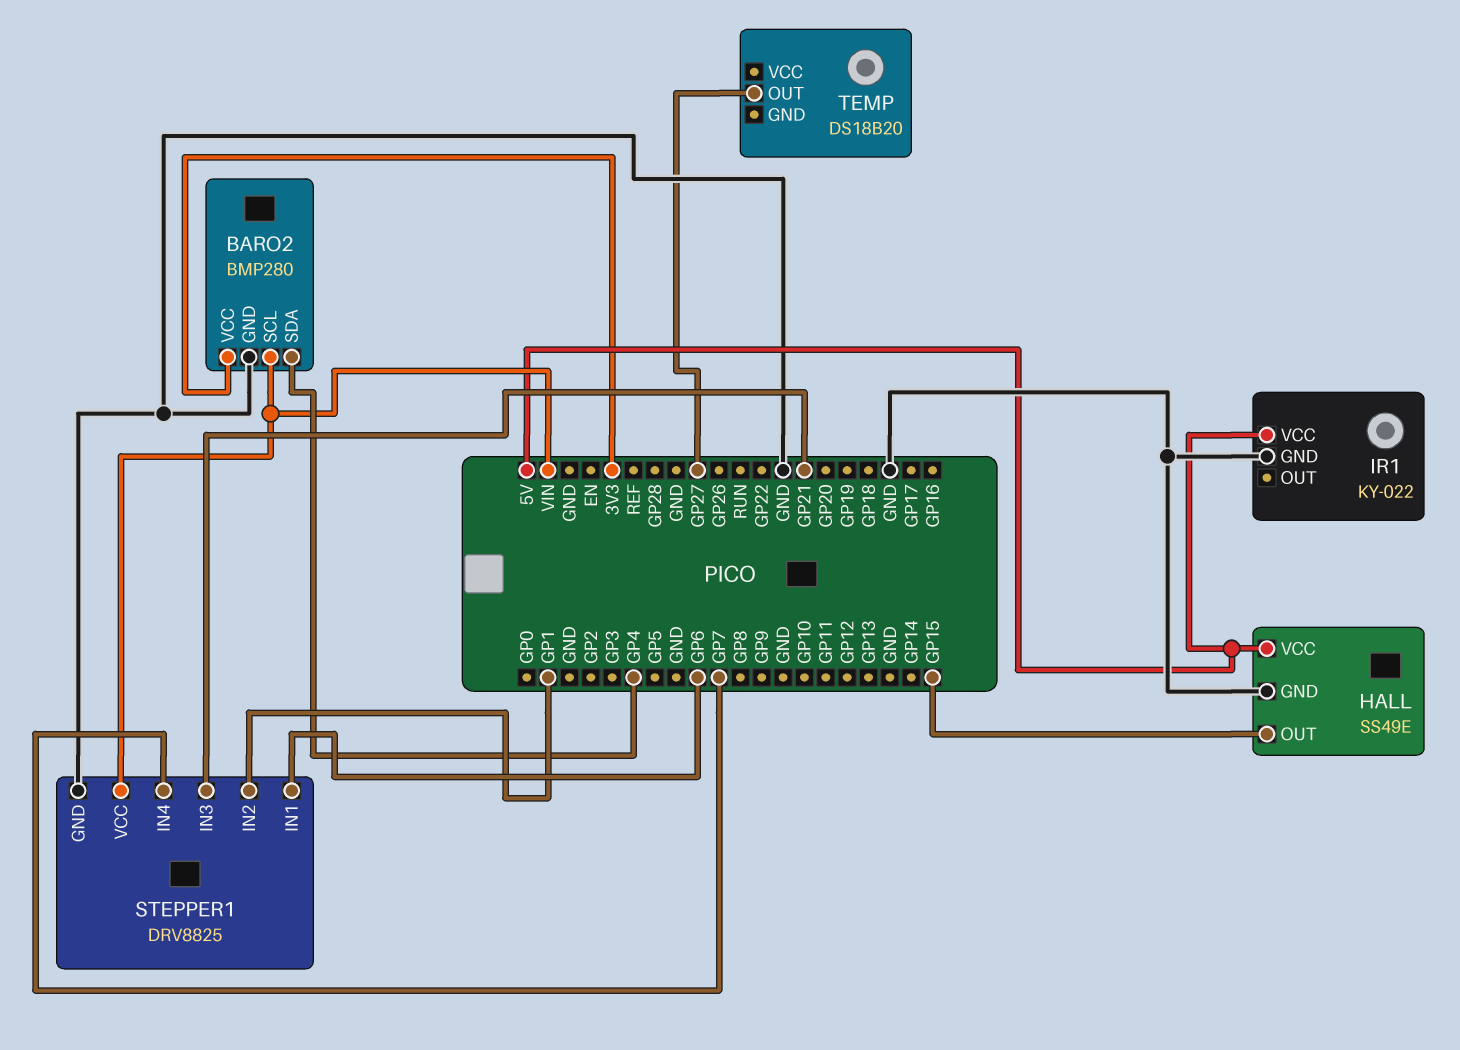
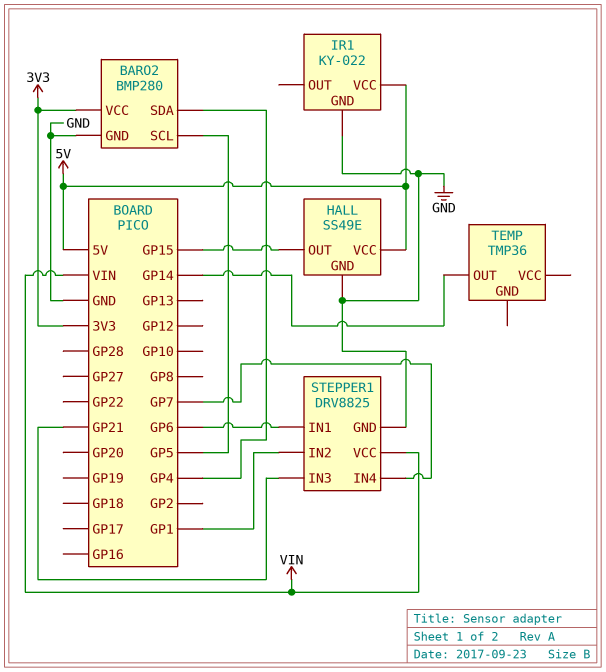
BARO2 pin SCL: VIN -> GP5
TEMP: DS18B20 -> TMP36
TEMP pin OUT: GP27 -> GP14

